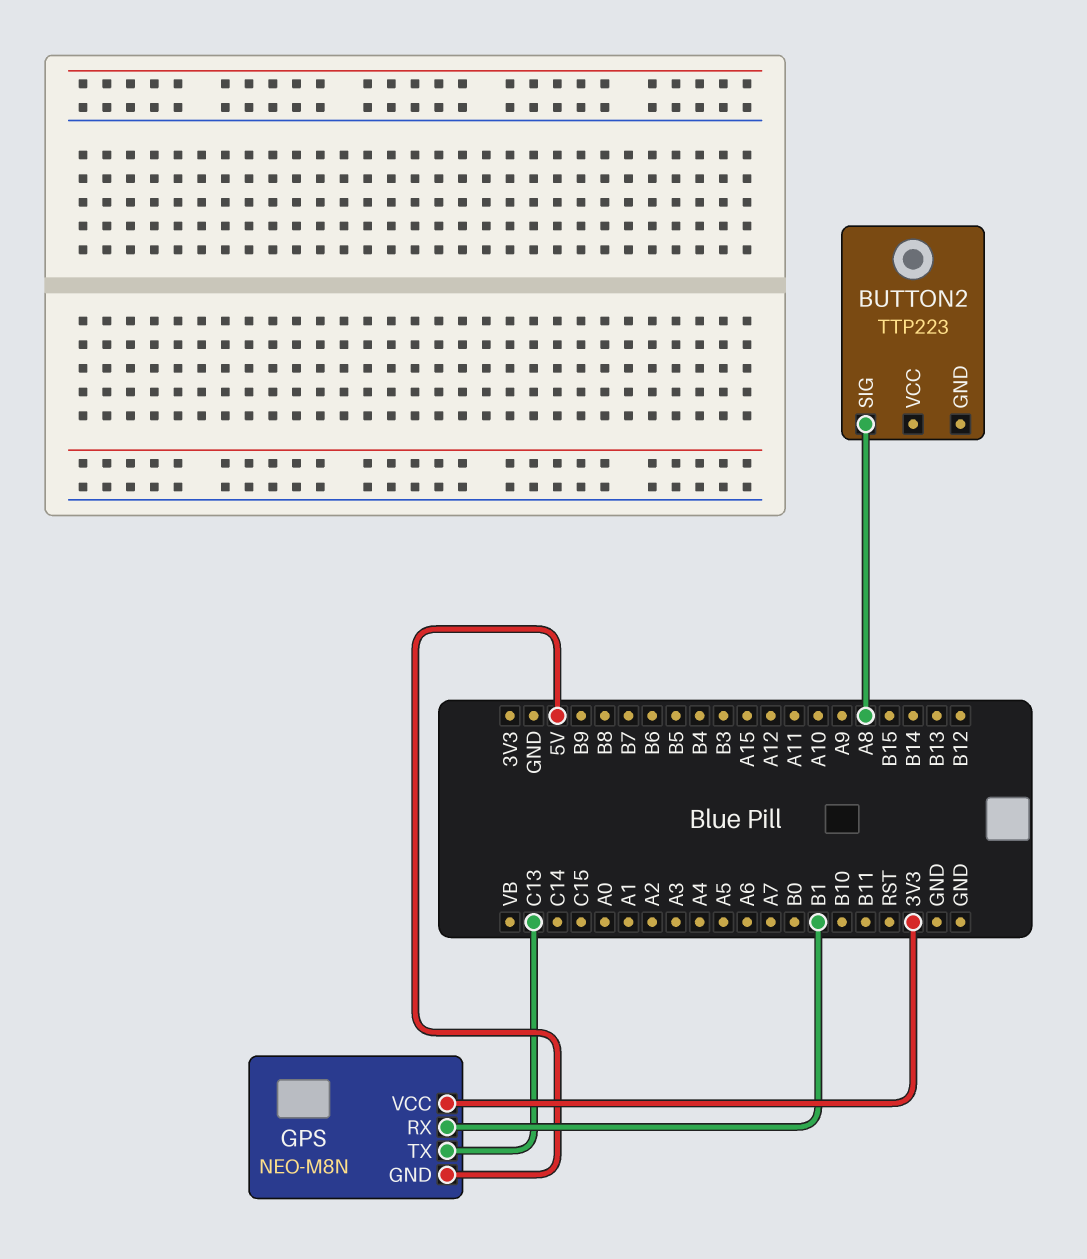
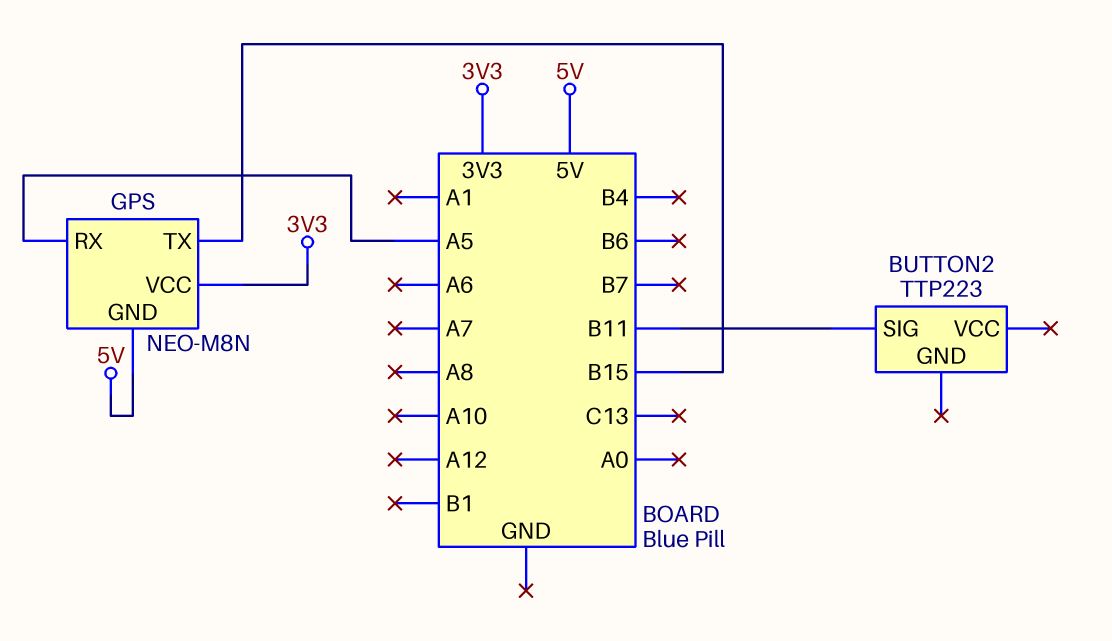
BUTTON2 pin SIG: A8 -> B11
GPS pin RX: B1 -> A5
GPS pin TX: C13 -> B15

